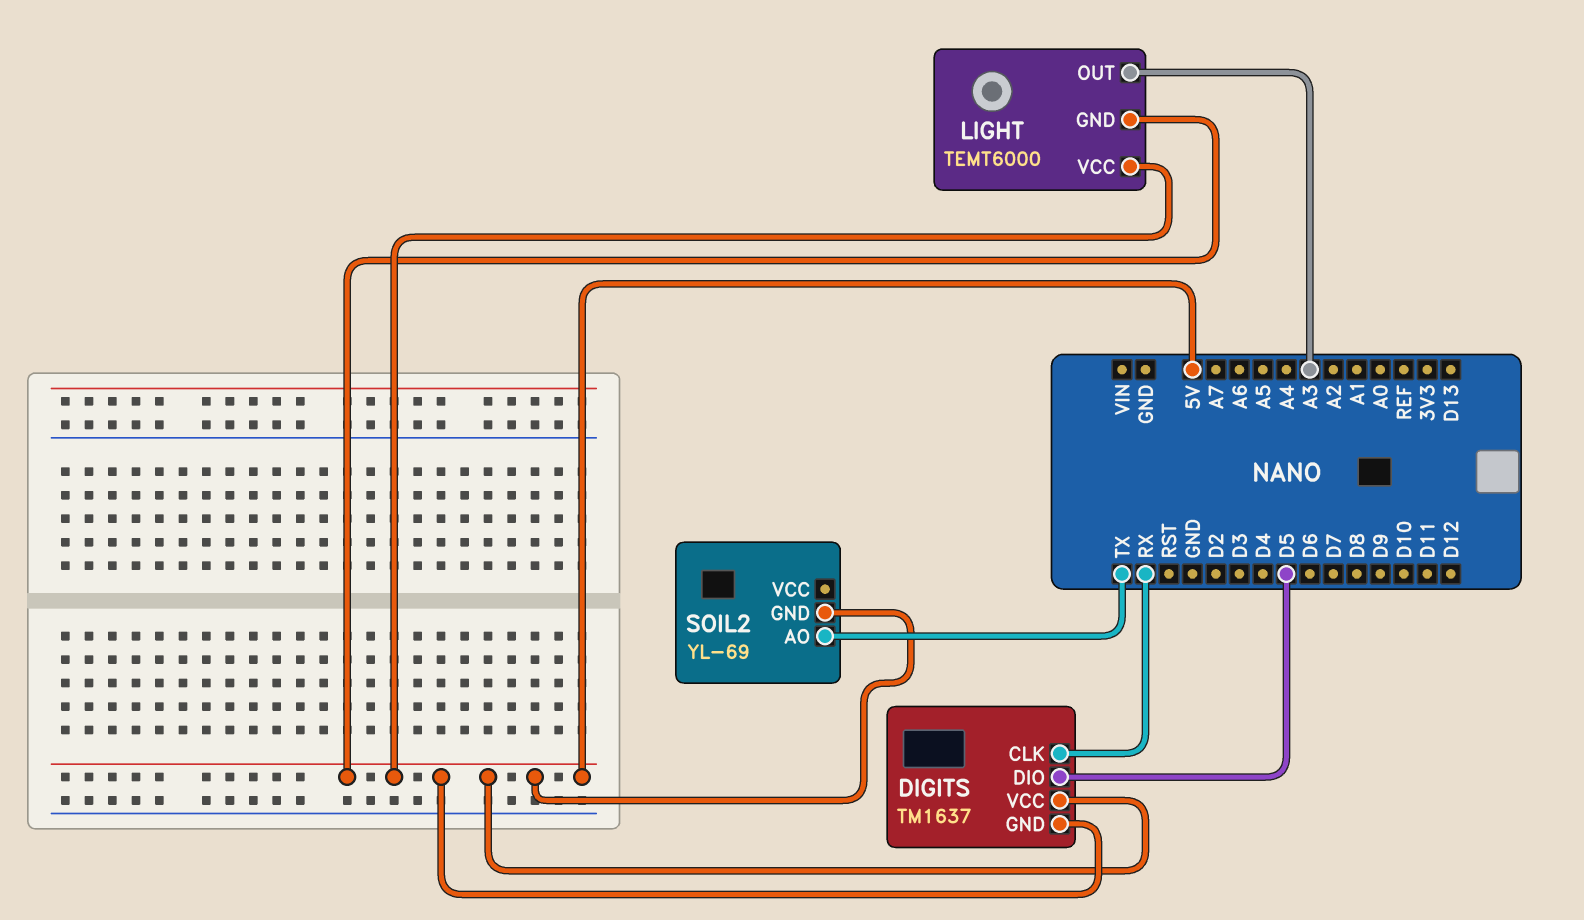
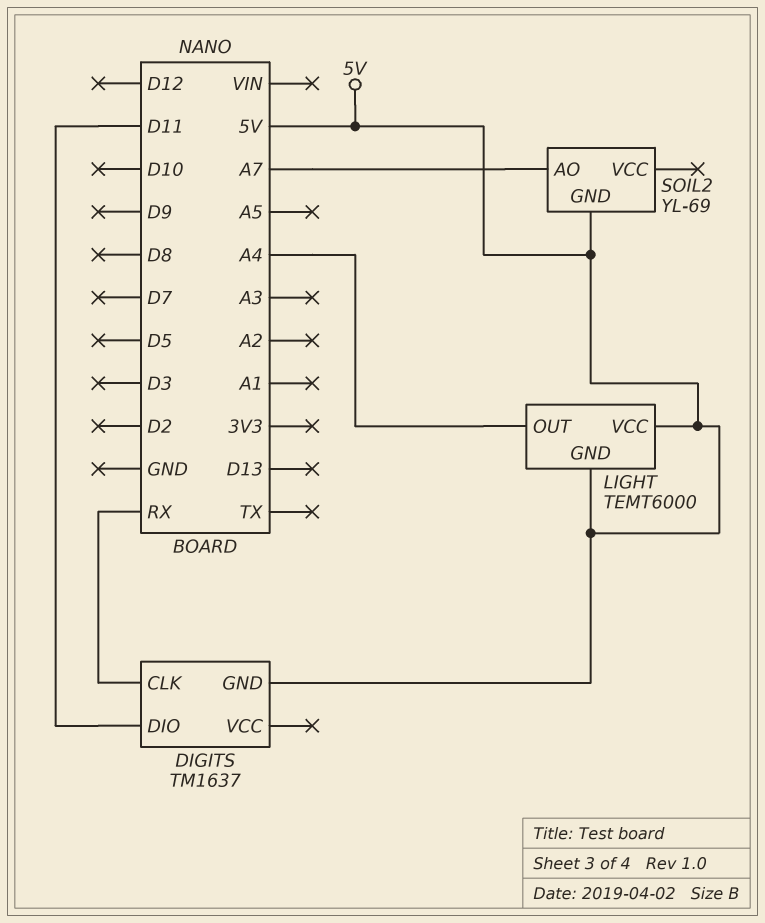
DIGITS pin DIO: D5 -> D11
DIGITS pin VCC: 5V -> none
LIGHT pin OUT: A3 -> A4
SOIL2 pin AO: TX -> A7

